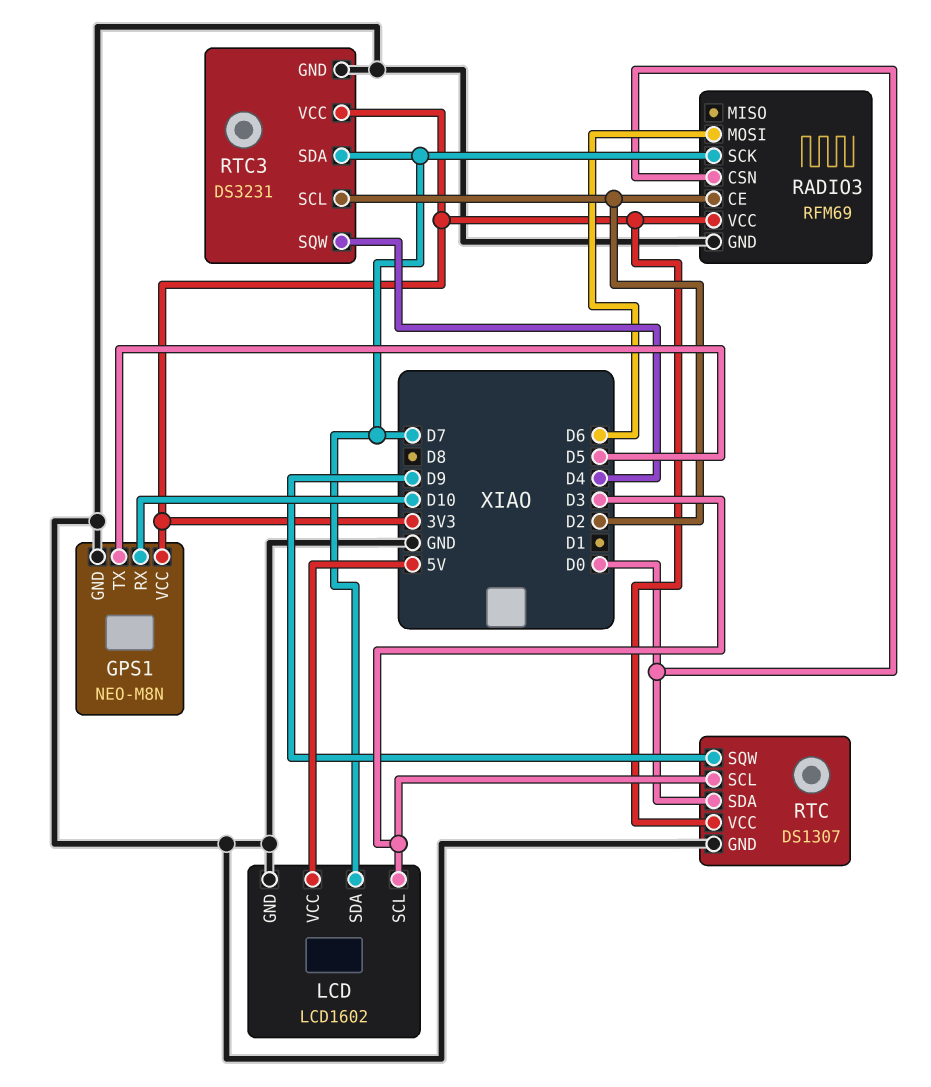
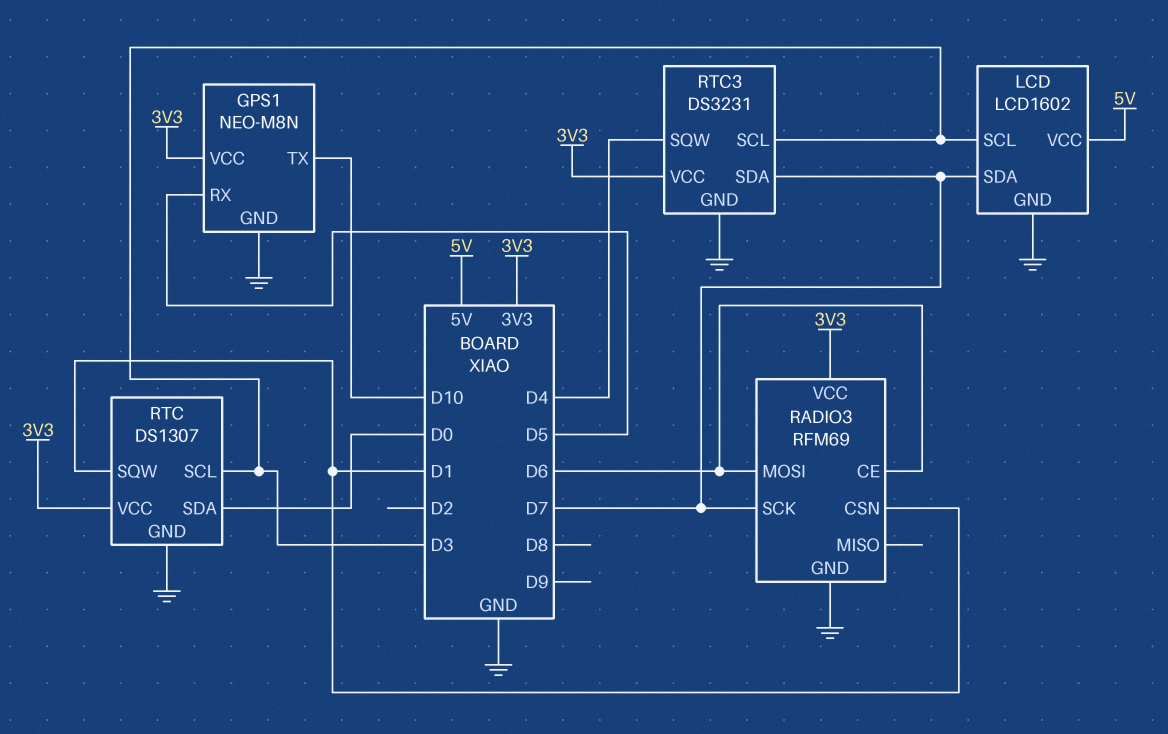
GPS1 pin RX: D10 -> D5
GPS1 pin TX: D5 -> D10
RADIO3 pin CE: D2 -> D6
RADIO3 pin CSN: D0 -> D1
RTC pin SQW: D9 -> D1
RTC3 pin SCL: D2 -> D3

